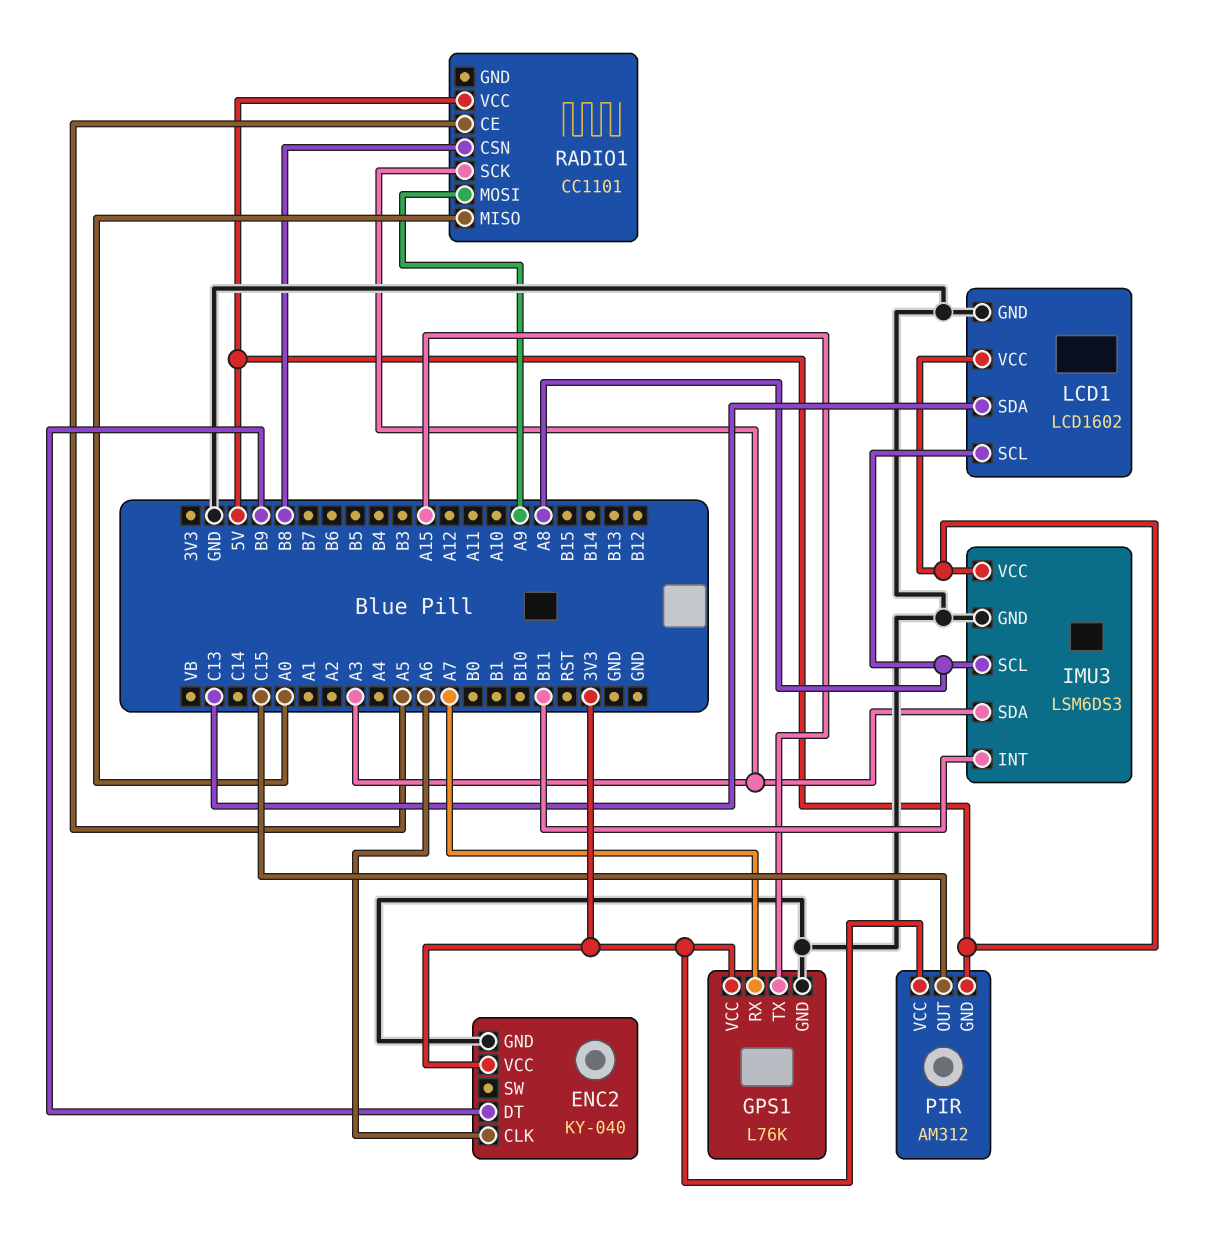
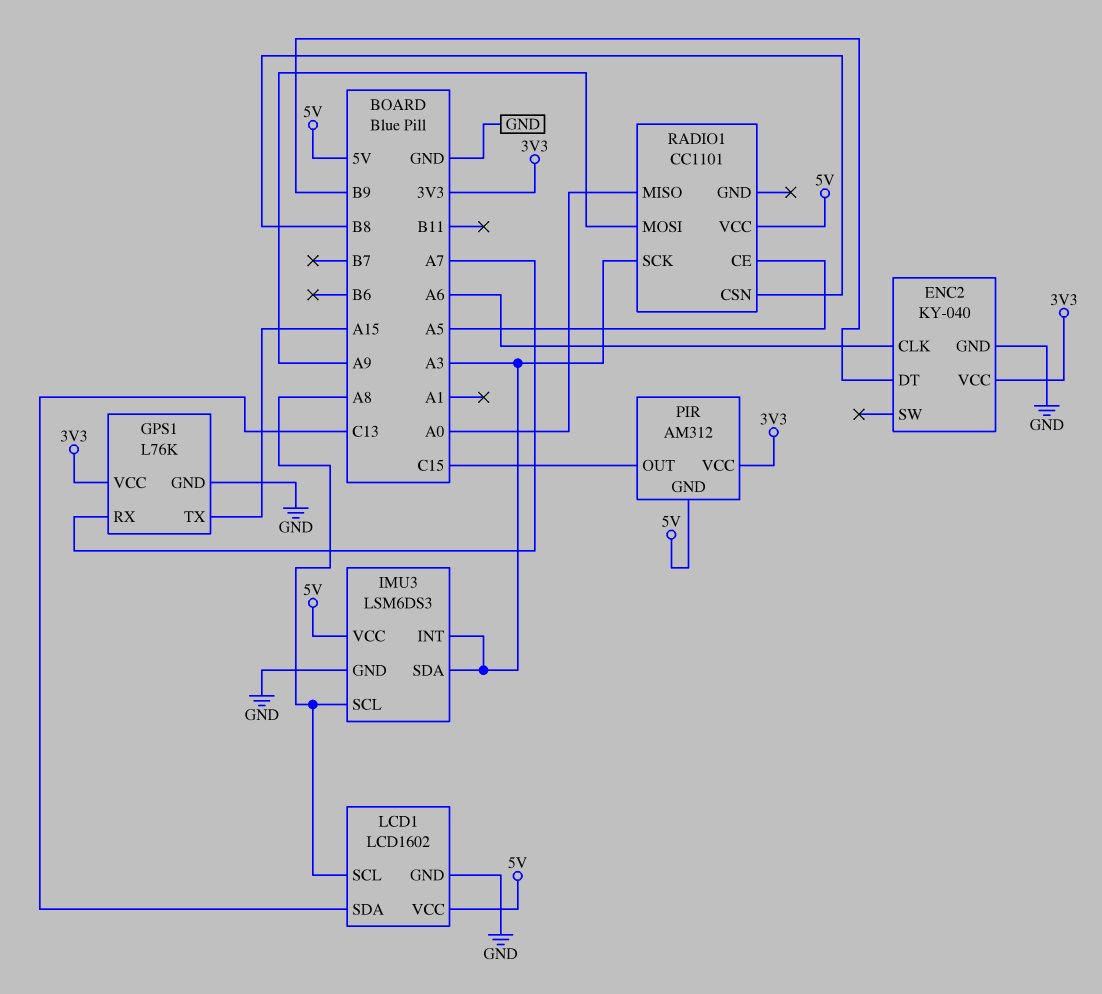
IMU3 pin INT: B11 -> A3

